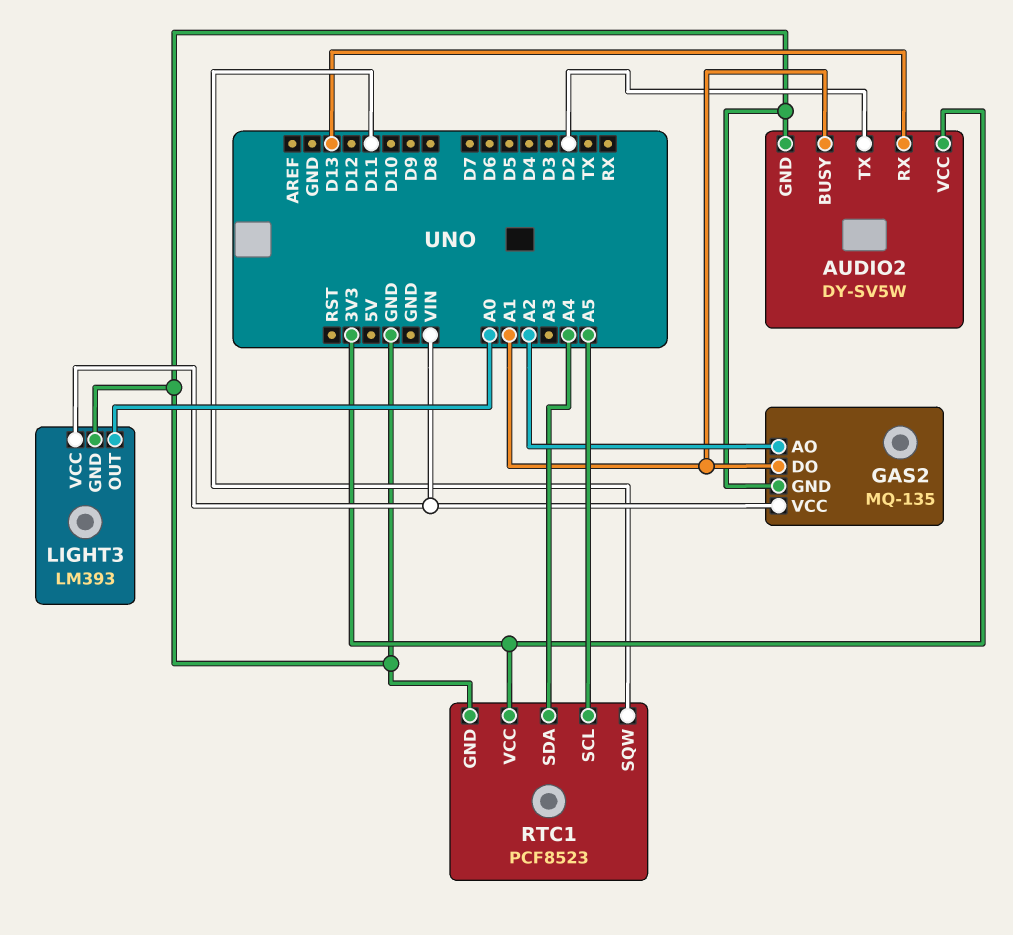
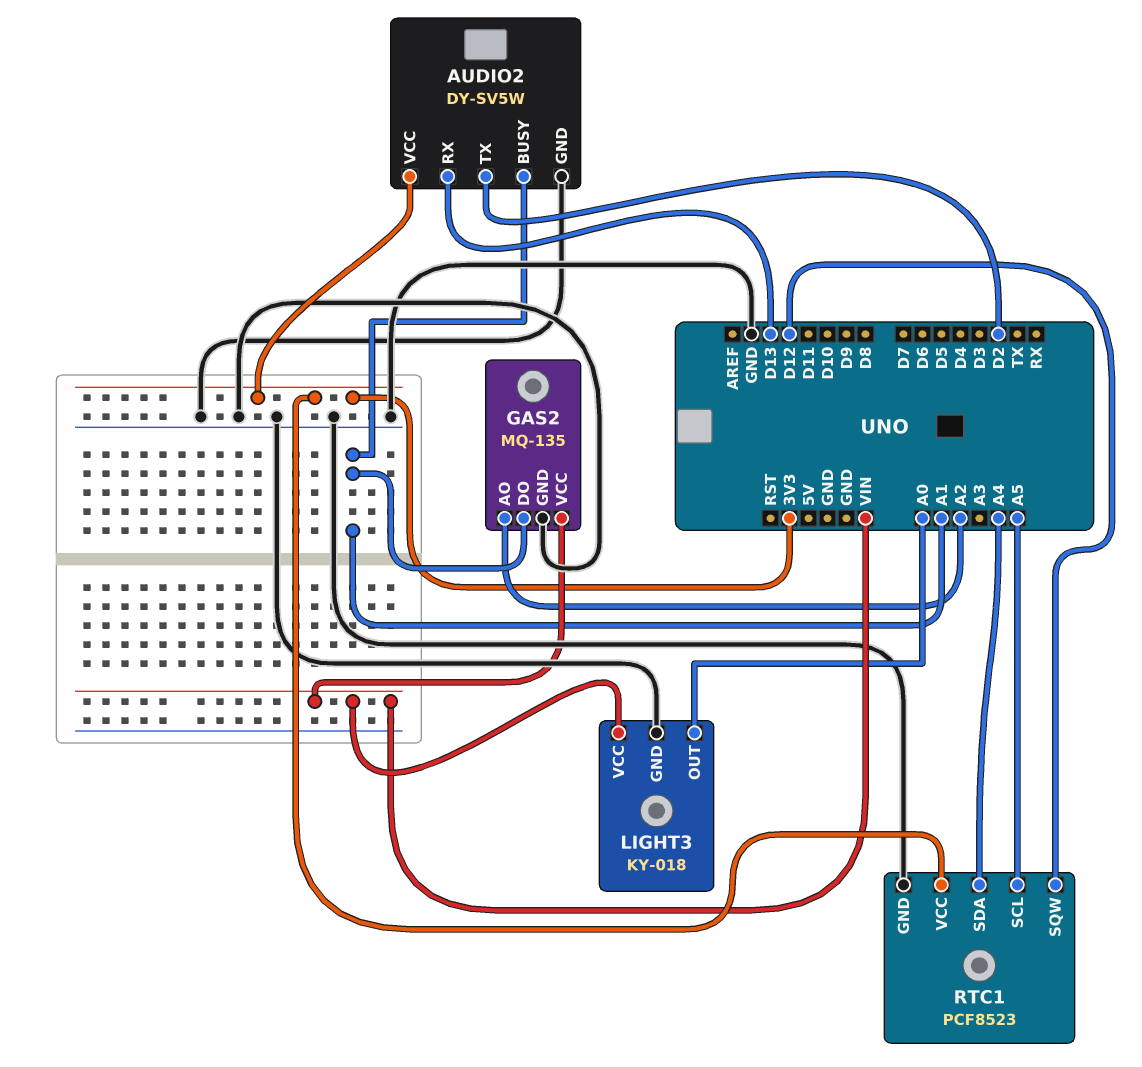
LIGHT3: LM393 -> KY-018
RTC1 pin SQW: D11 -> D12

